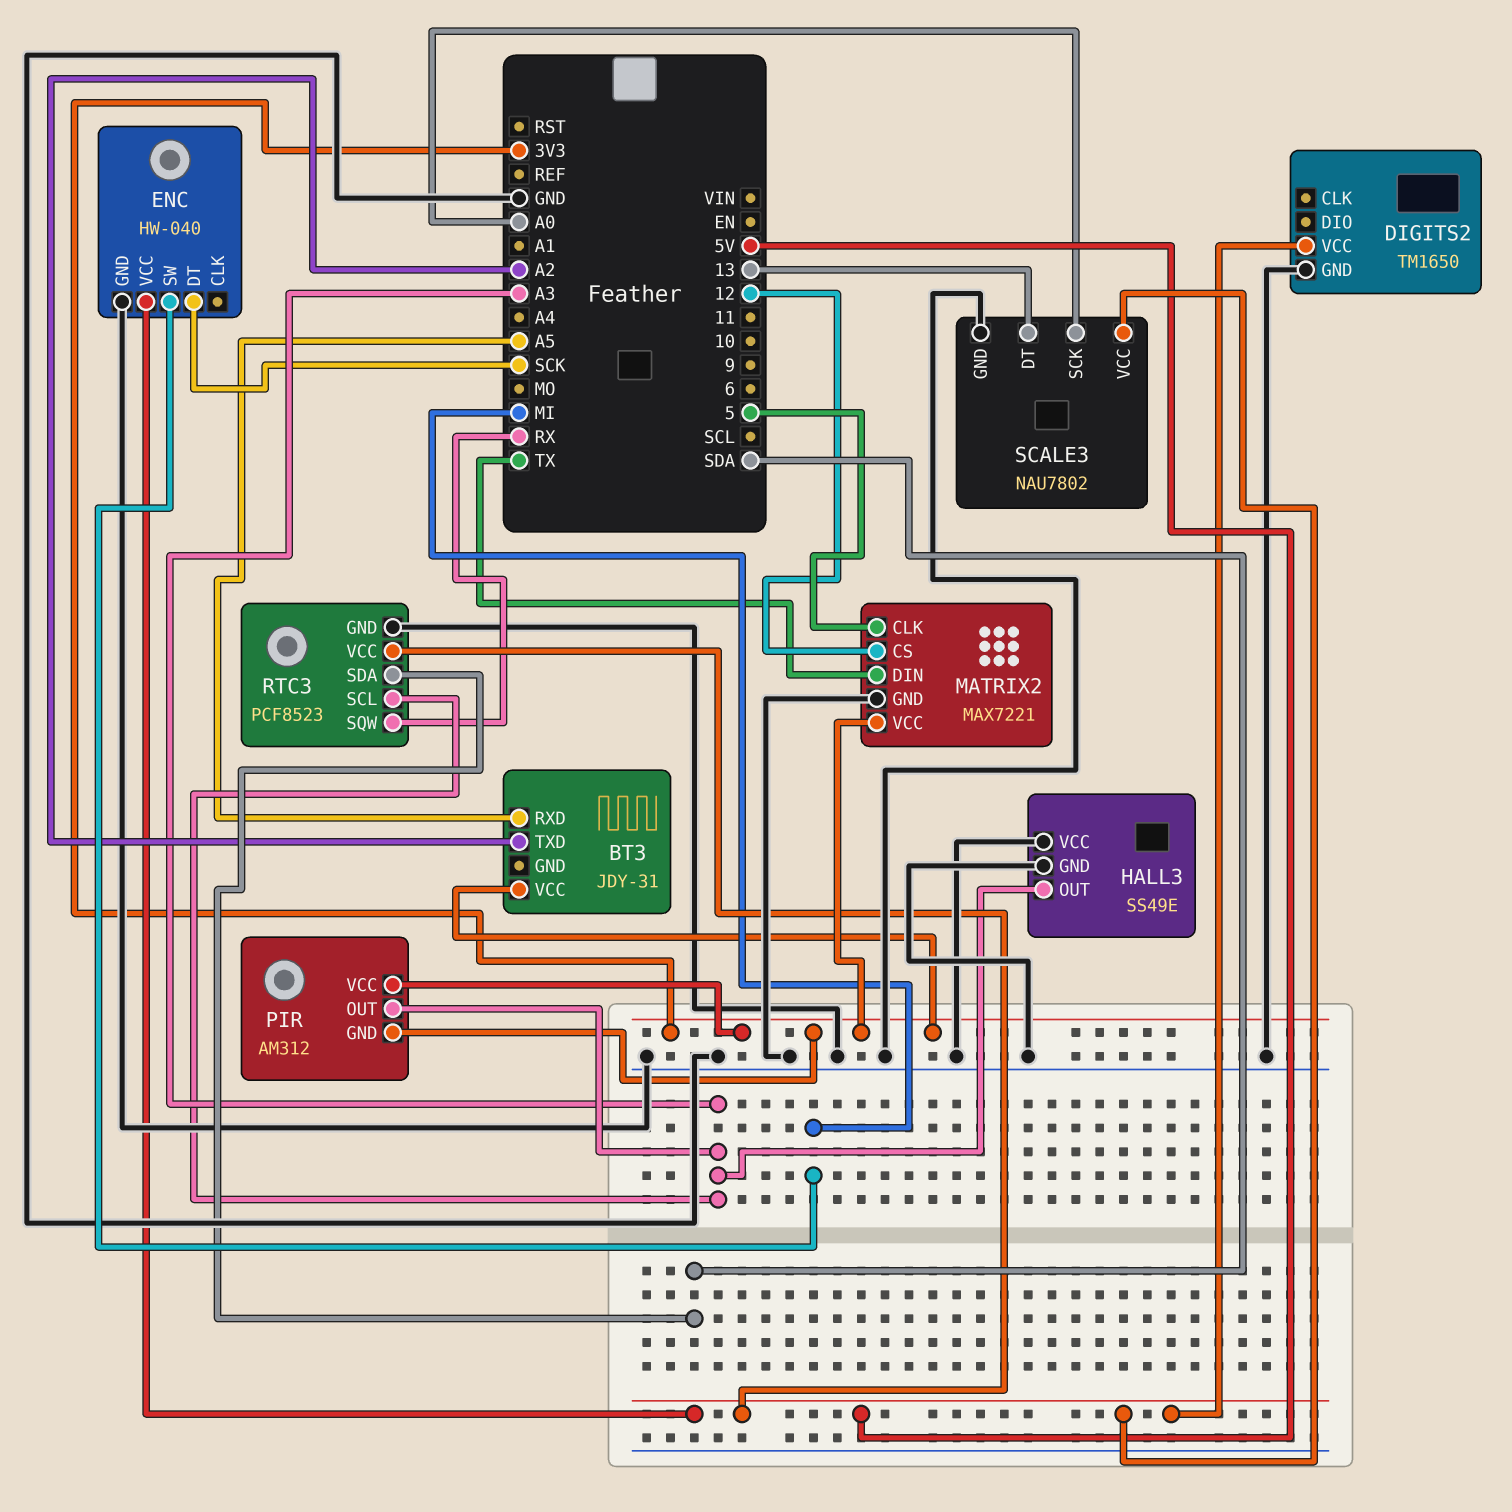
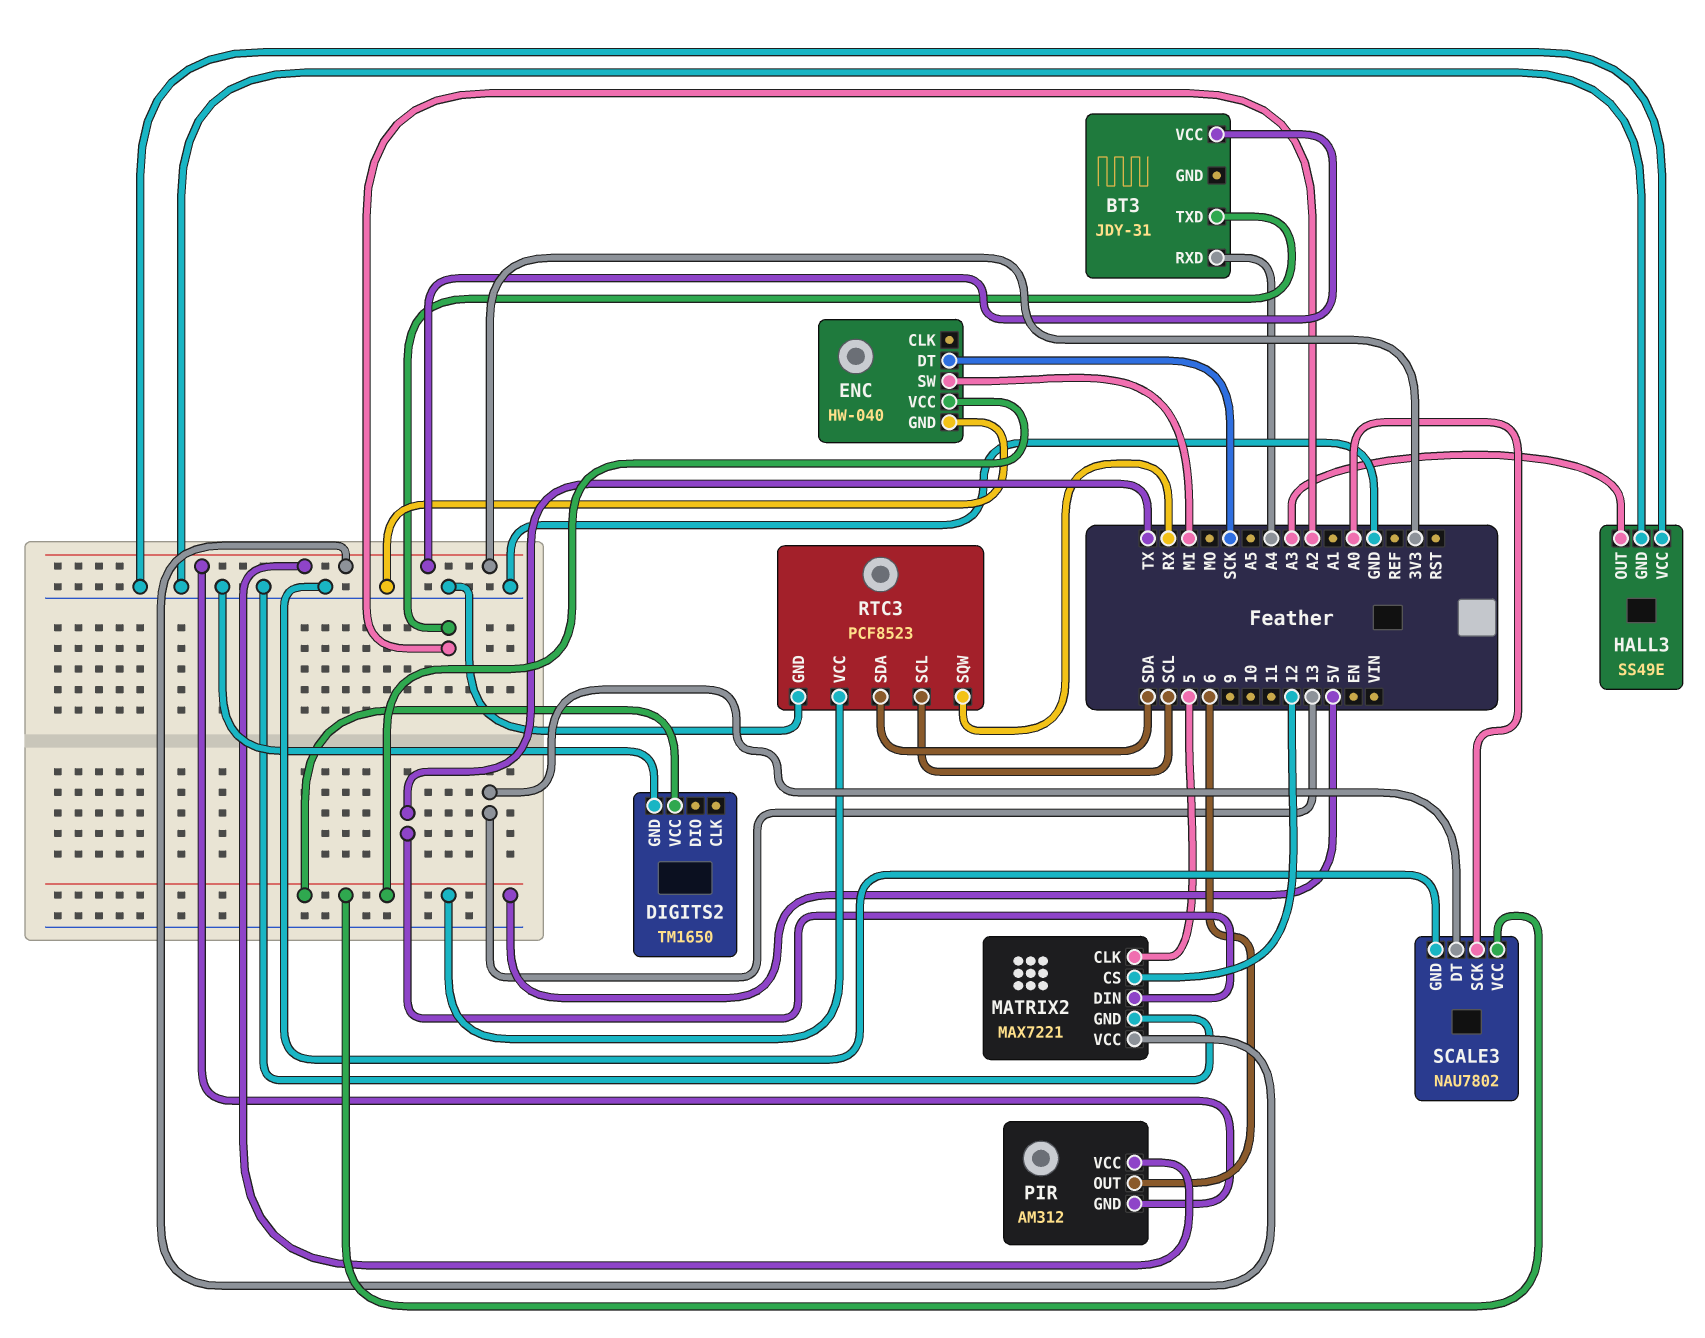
BT3 pin RXD: A5 -> A4
PIR pin OUT: A3 -> 6
RTC3 pin SCL: A3 -> SCL

